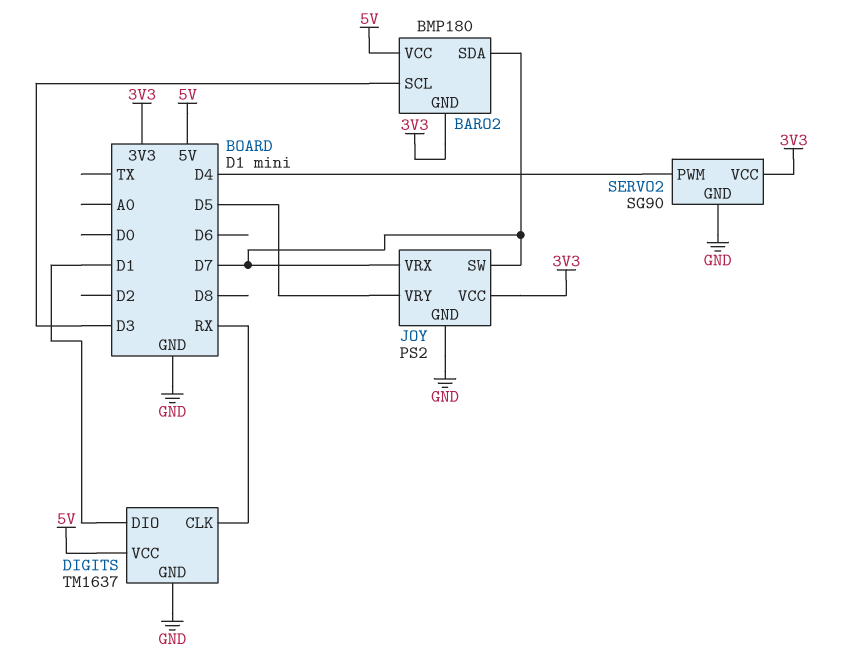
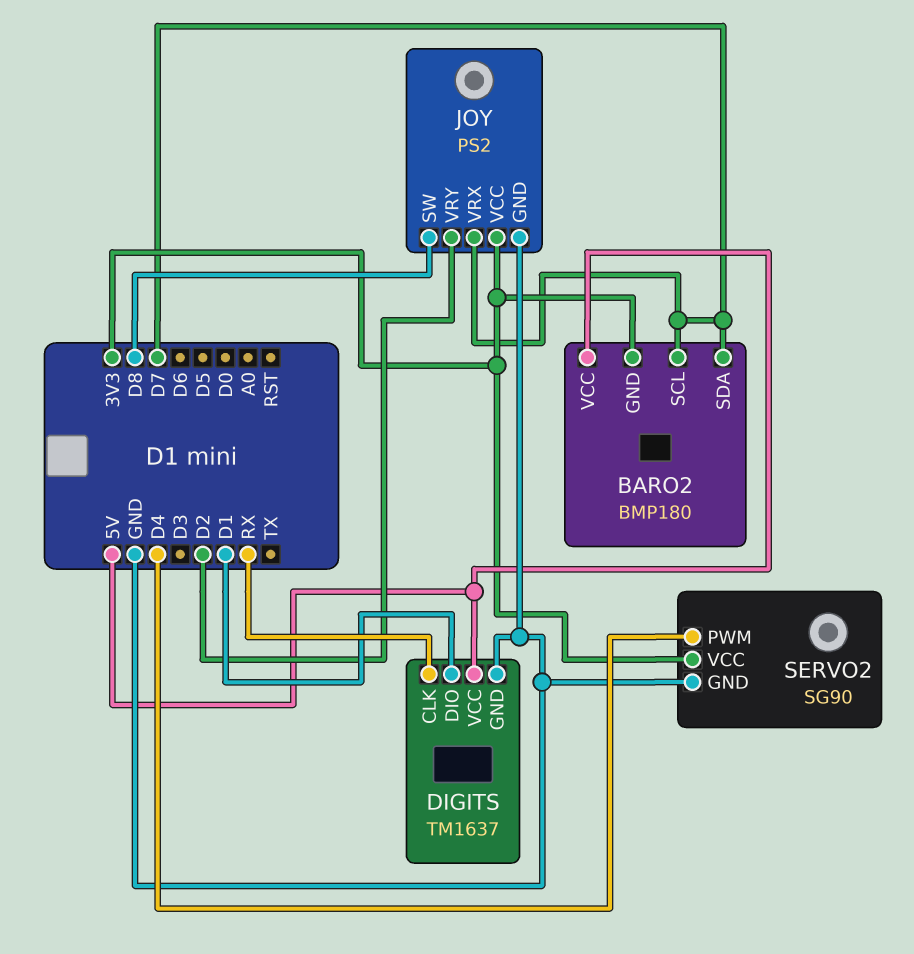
BARO2 pin SCL: D3 -> D7
JOY pin SW: D7 -> D8
JOY pin VRY: D5 -> D2

